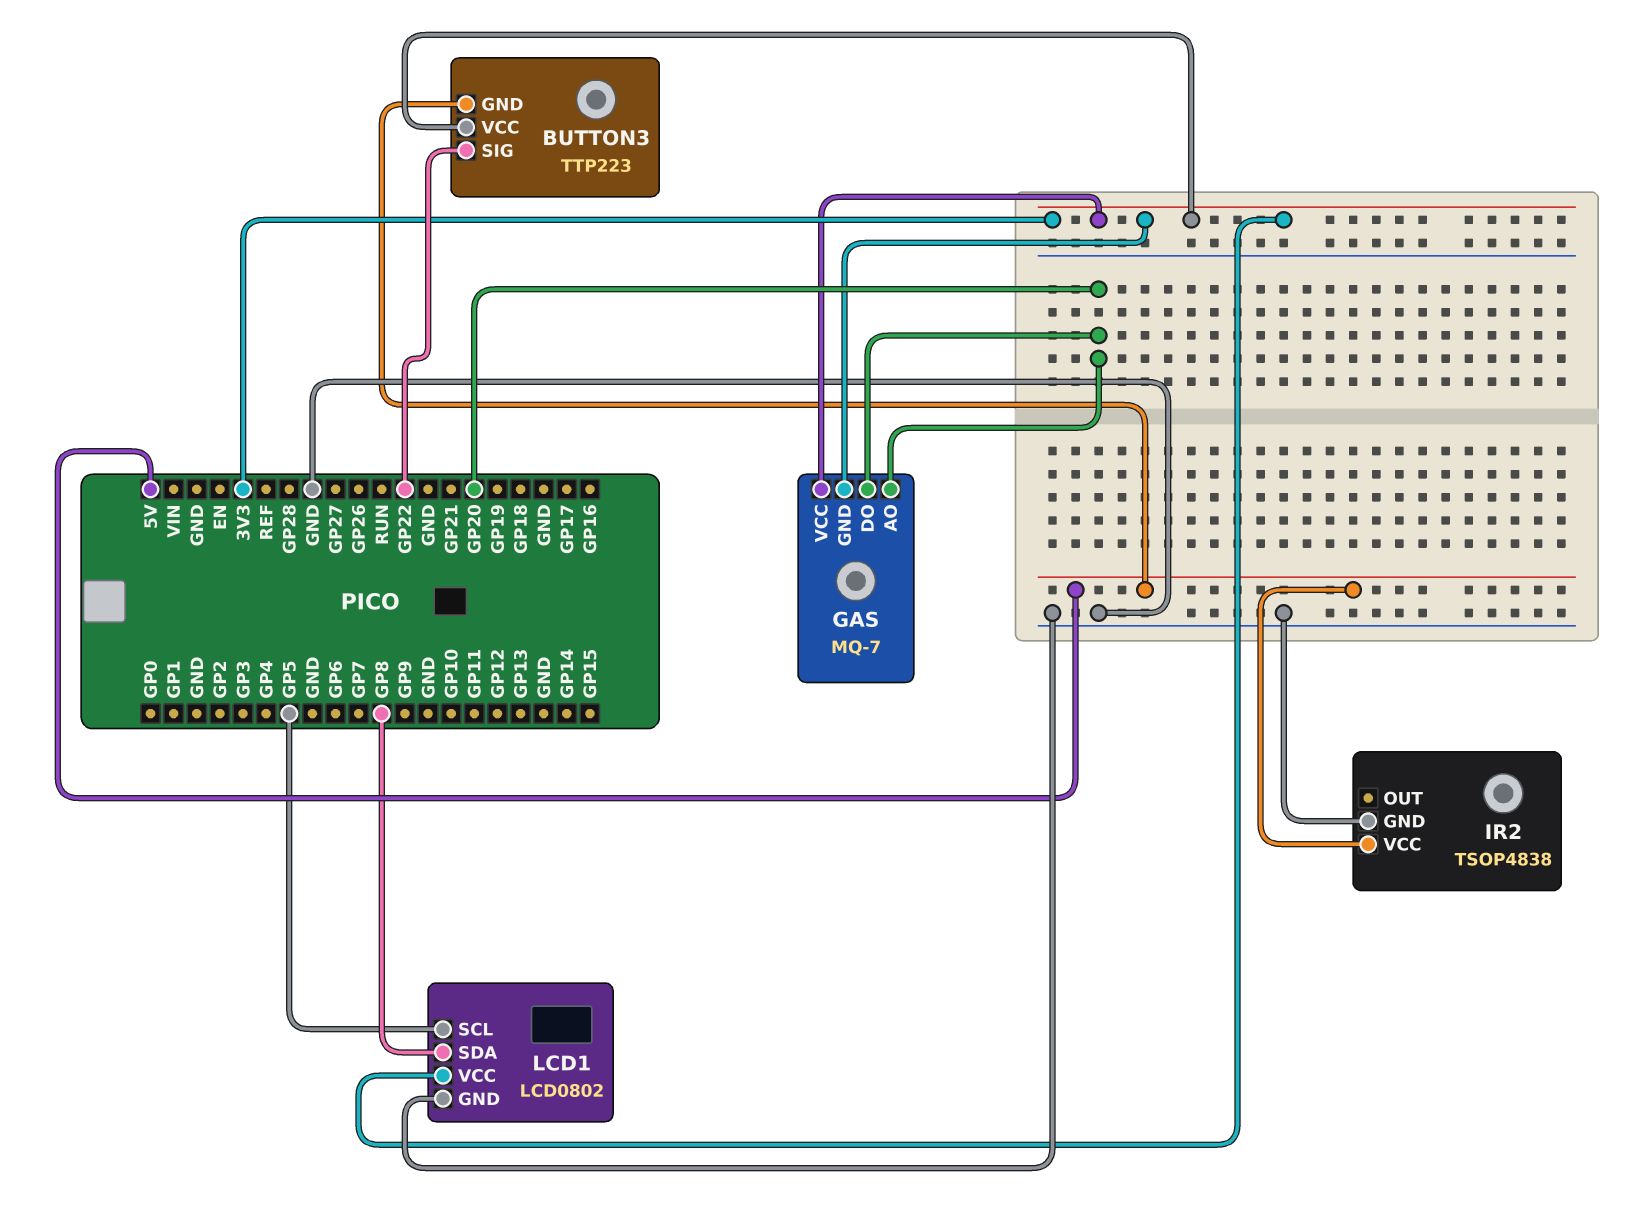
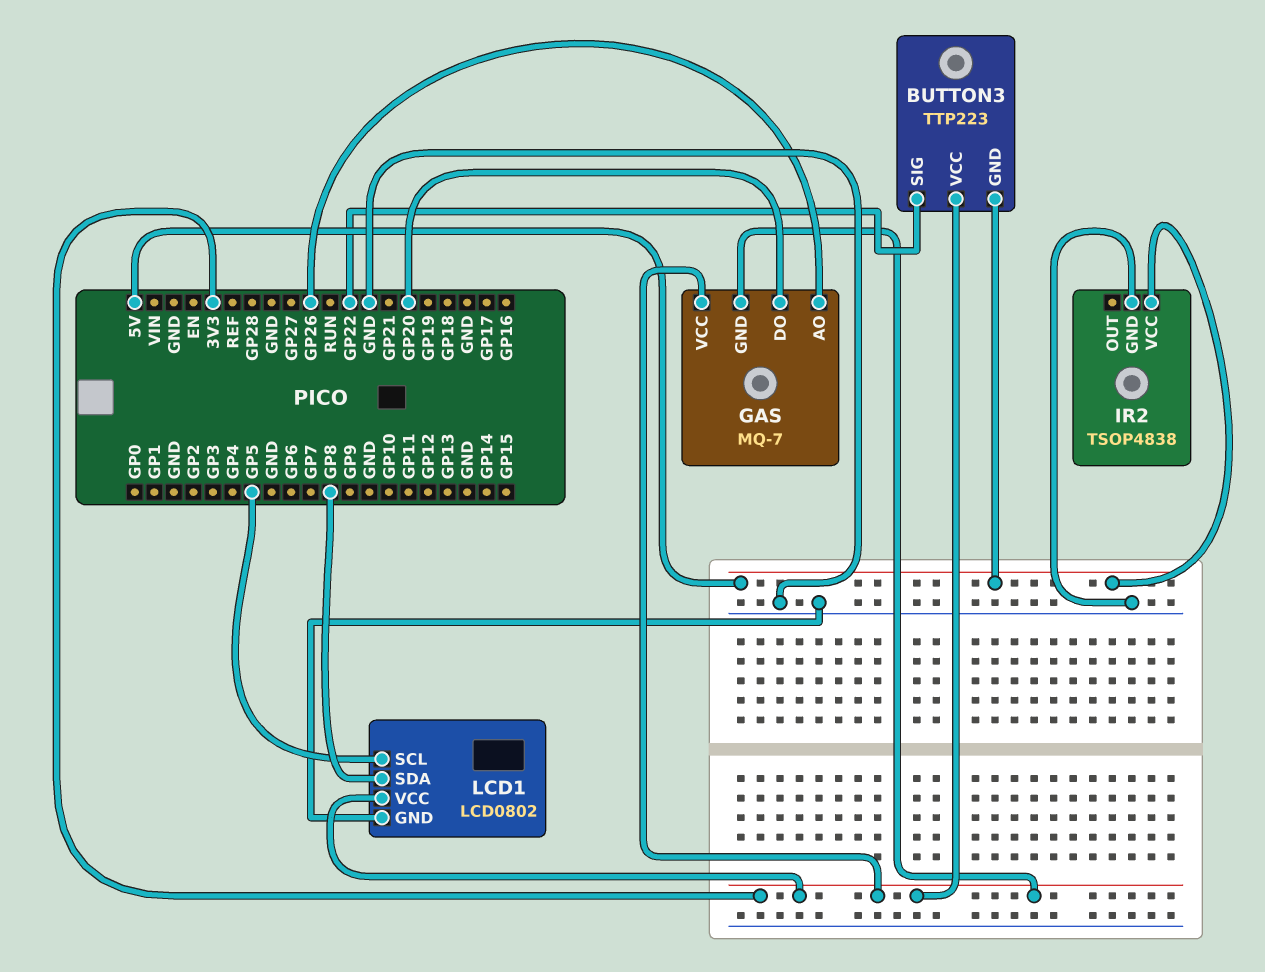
GAS pin AO: GP20 -> GP26

